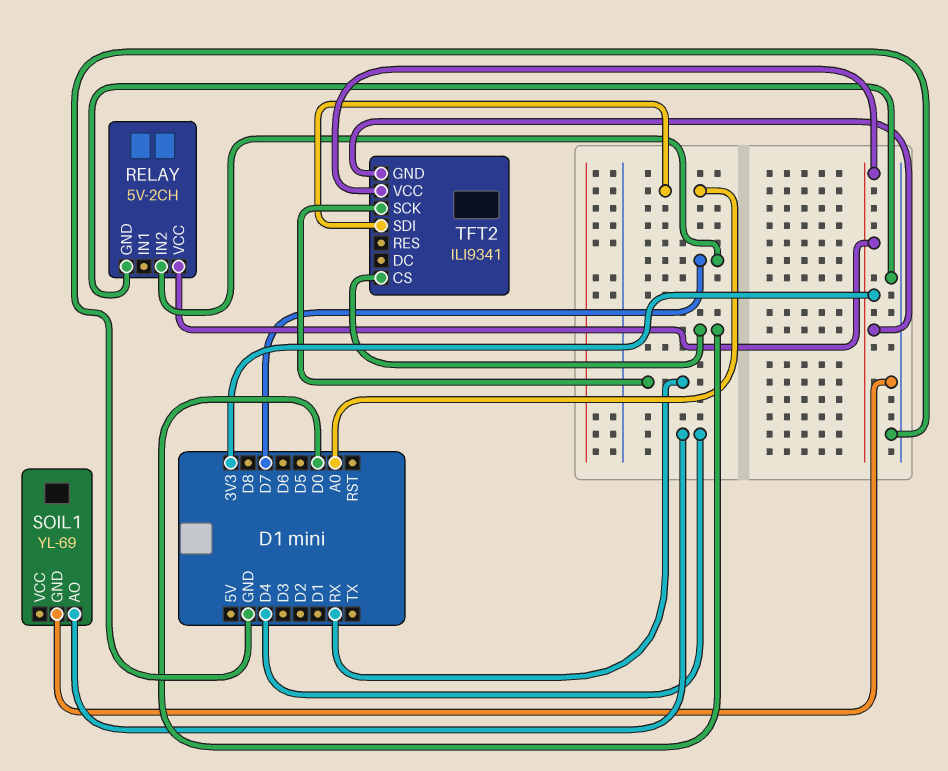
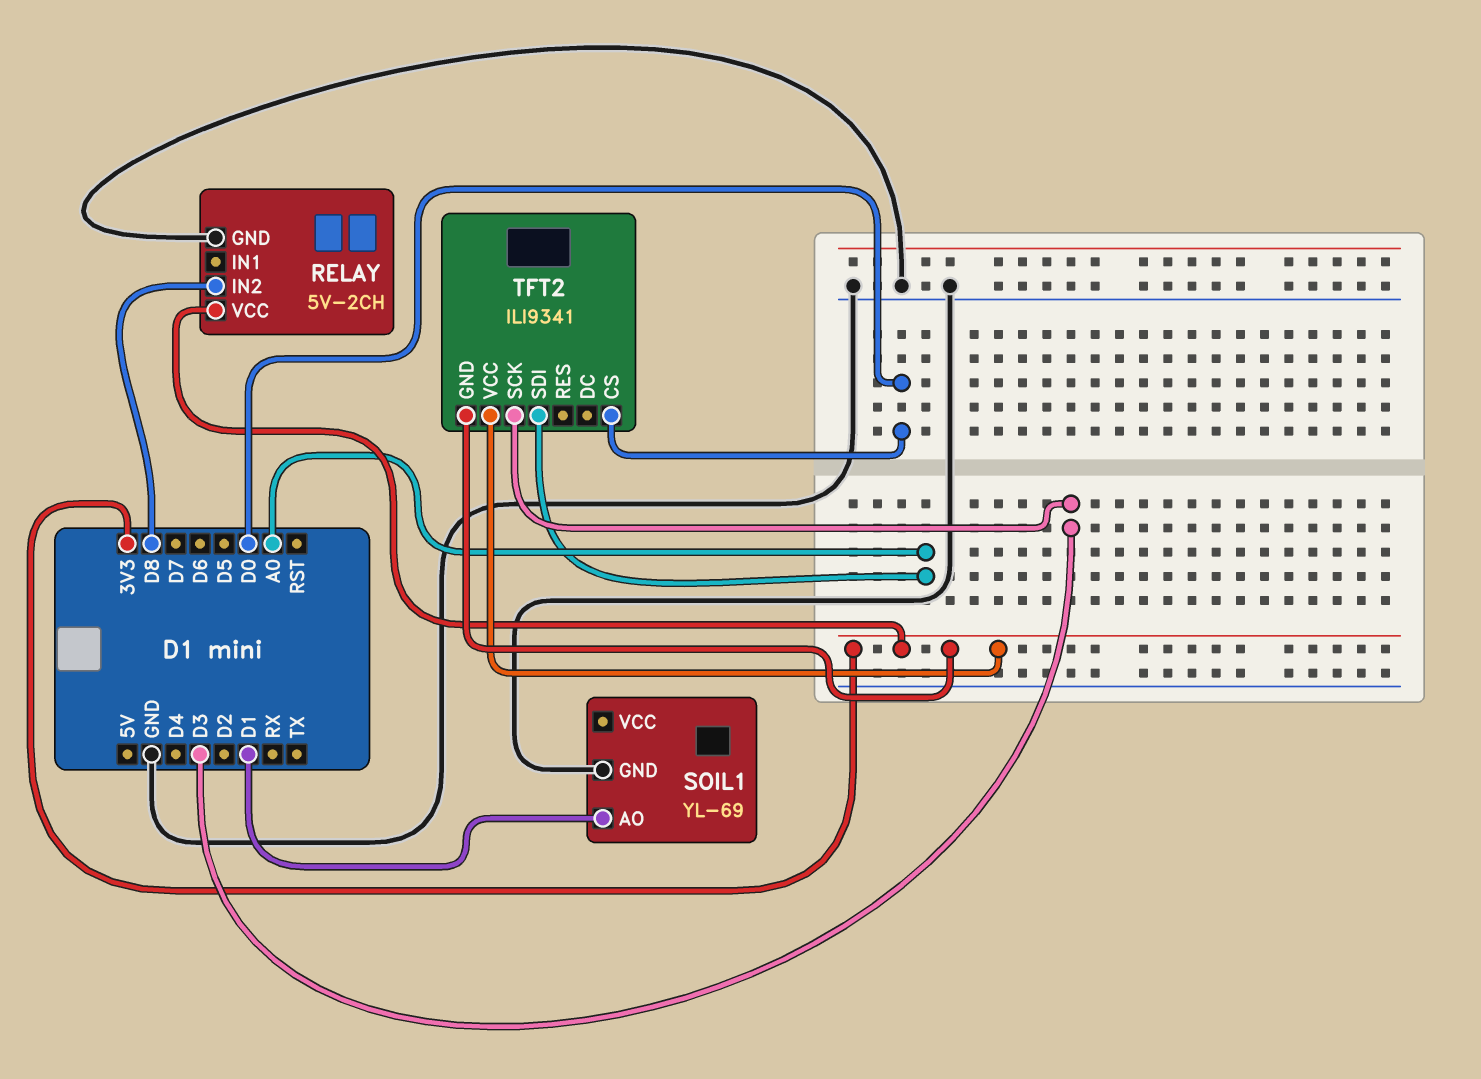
RELAY pin IN2: D7 -> D8
SOIL1 pin AO: D4 -> D1
TFT2 pin SCK: RX -> D3

